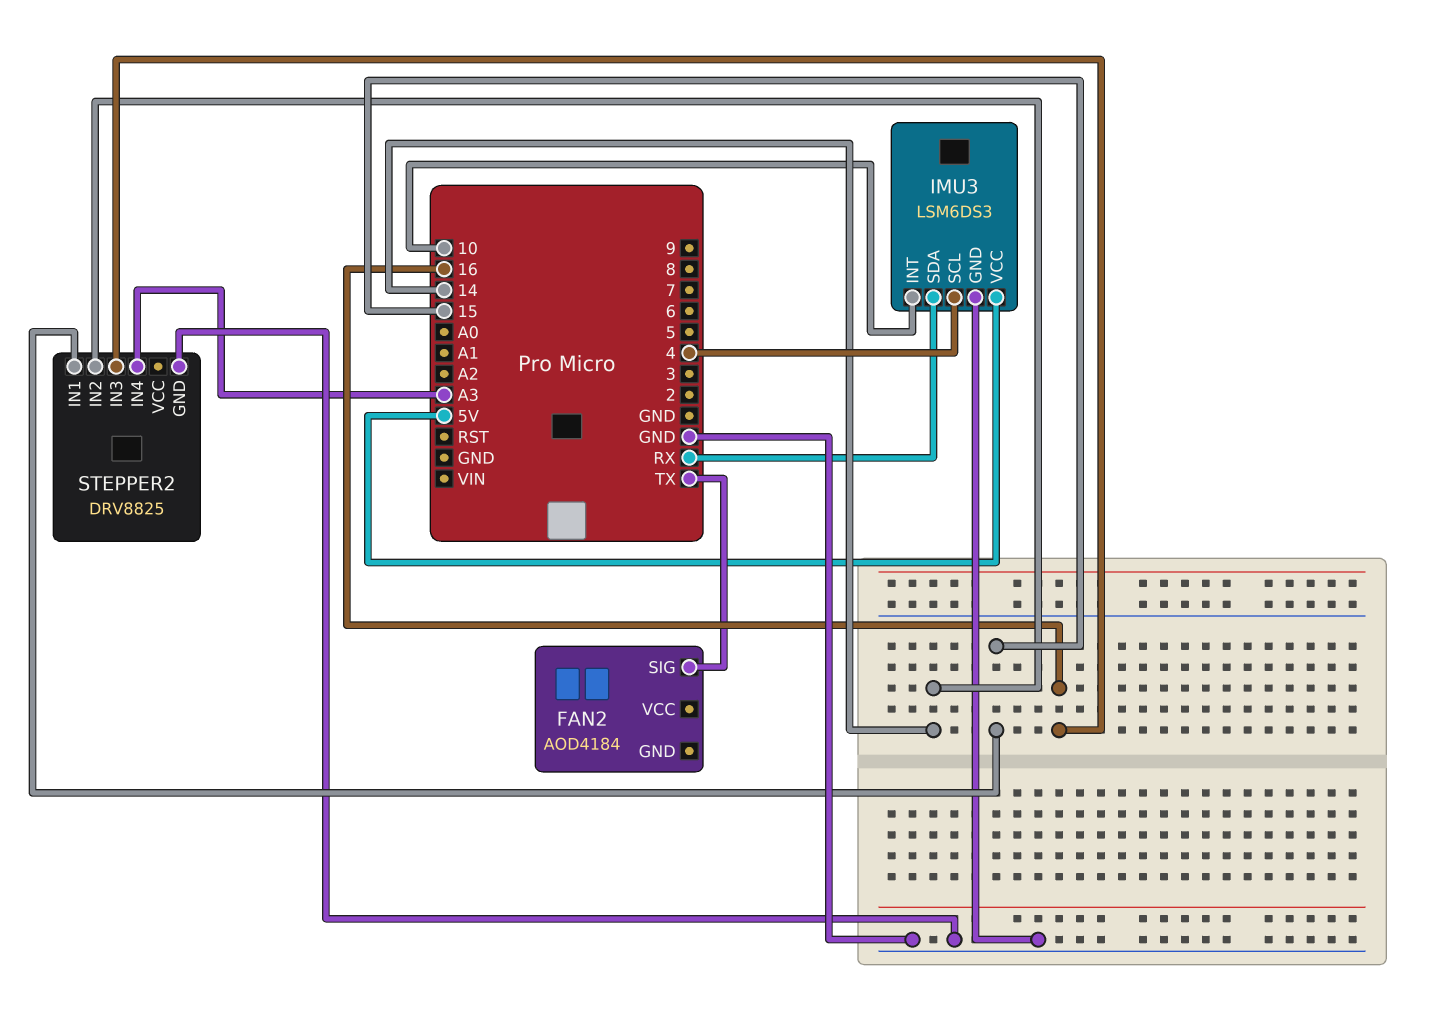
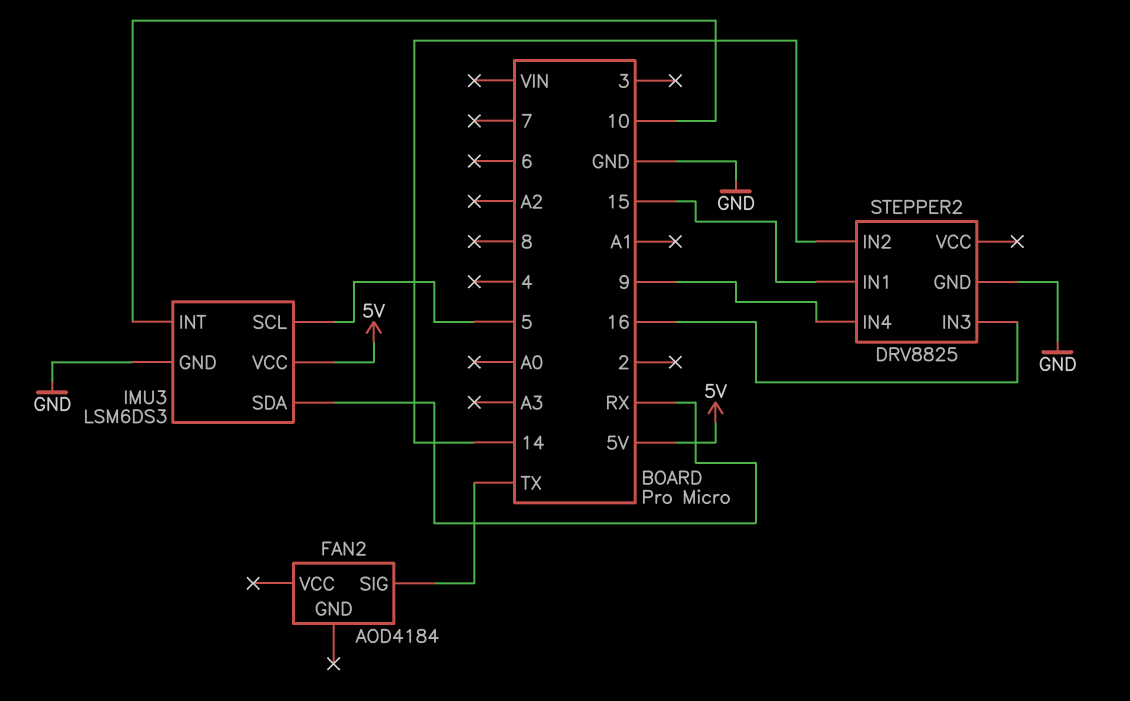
IMU3 pin SCL: 4 -> 5
STEPPER2 pin IN4: A3 -> 9

